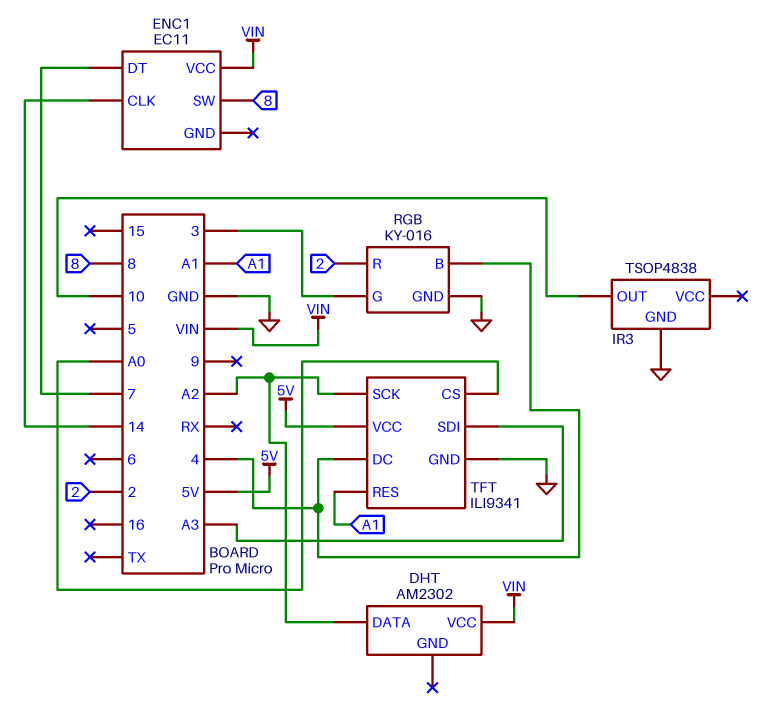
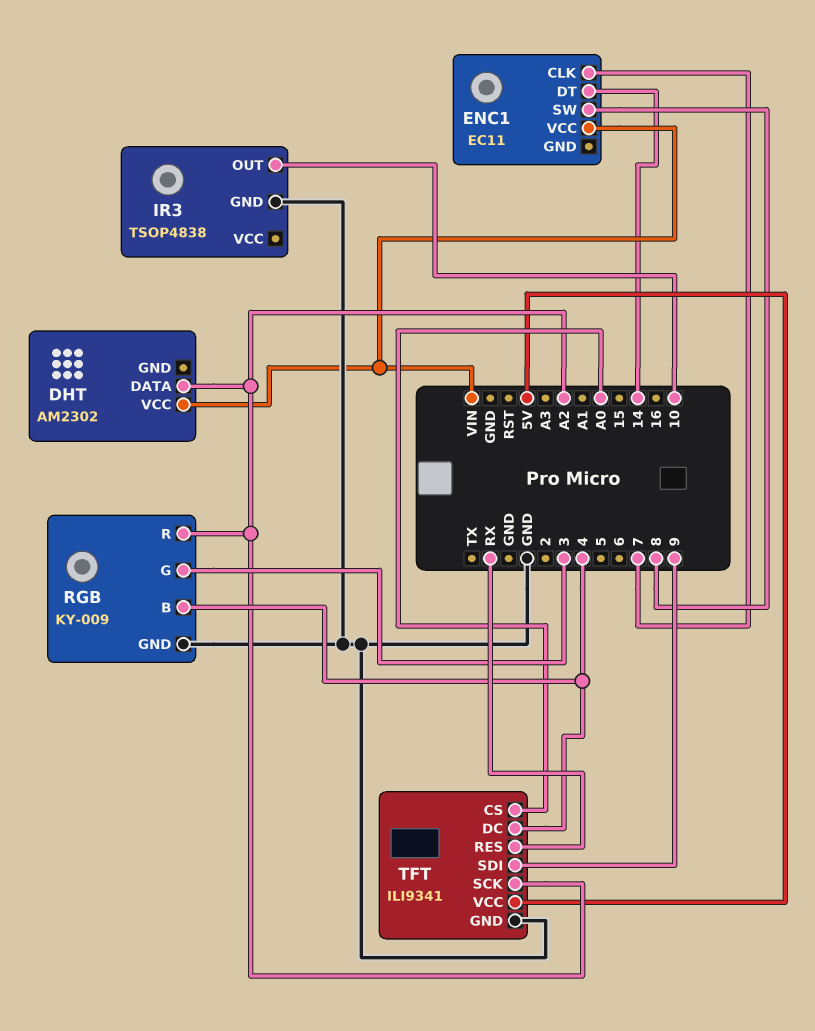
ENC1 pin CLK: 14 -> 7
ENC1 pin DT: 7 -> 14
RGB: KY-016 -> KY-009
RGB pin R: 2 -> A2
TFT pin RES: A1 -> RX
TFT pin SDI: A3 -> 9

